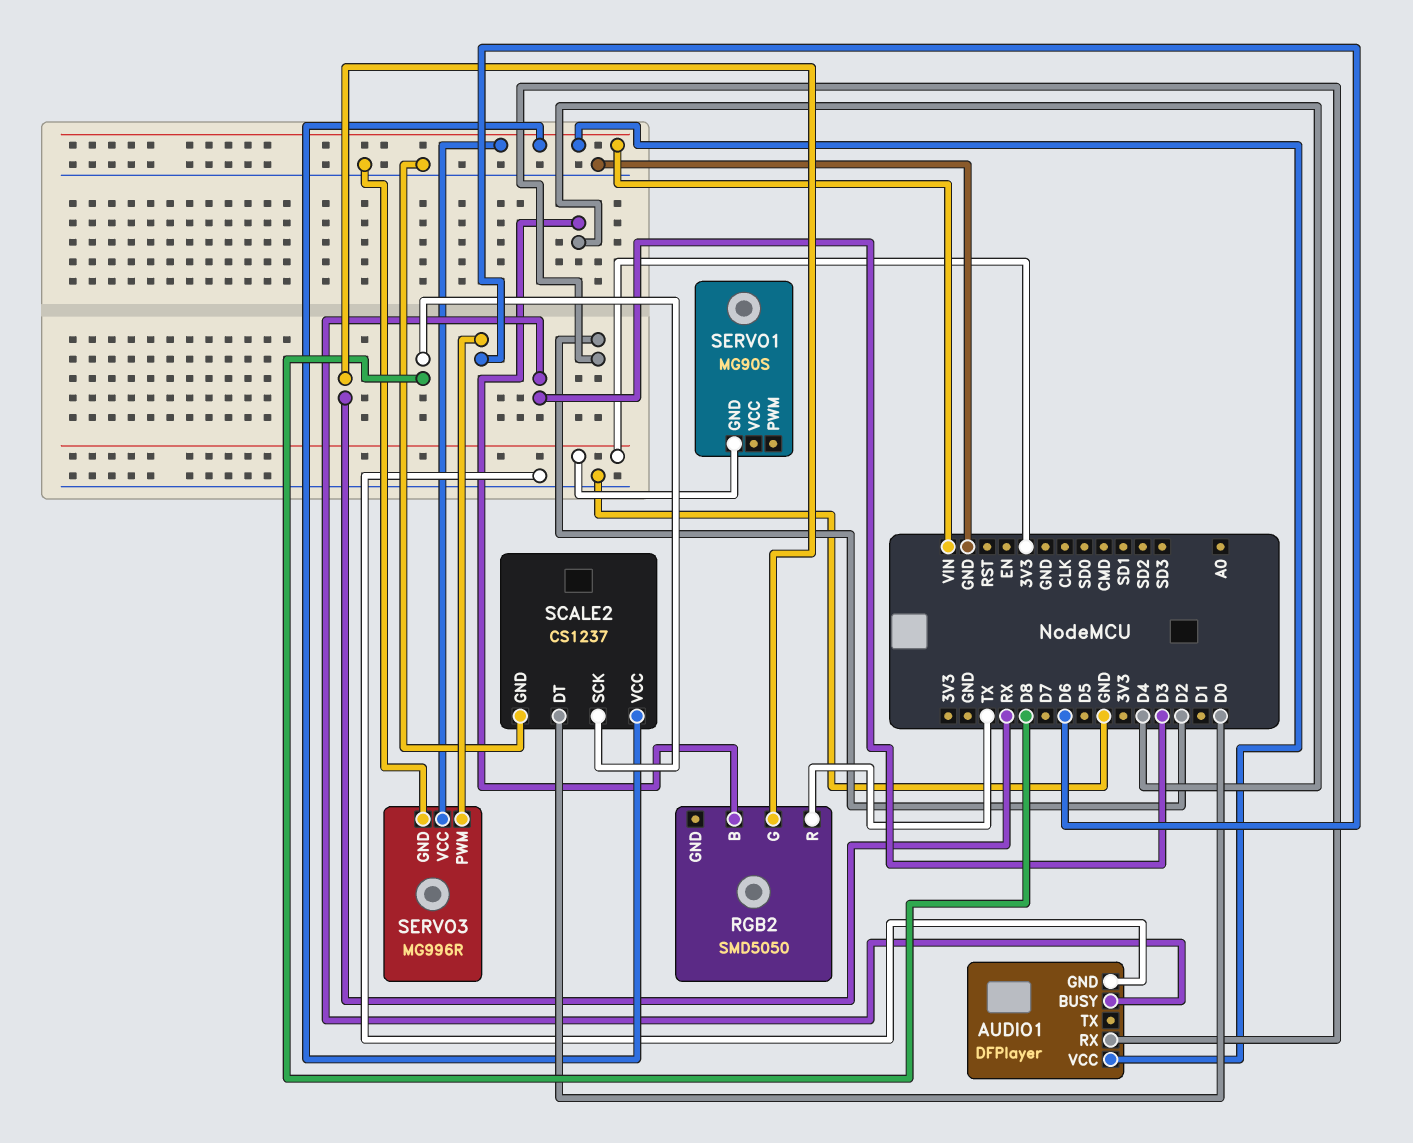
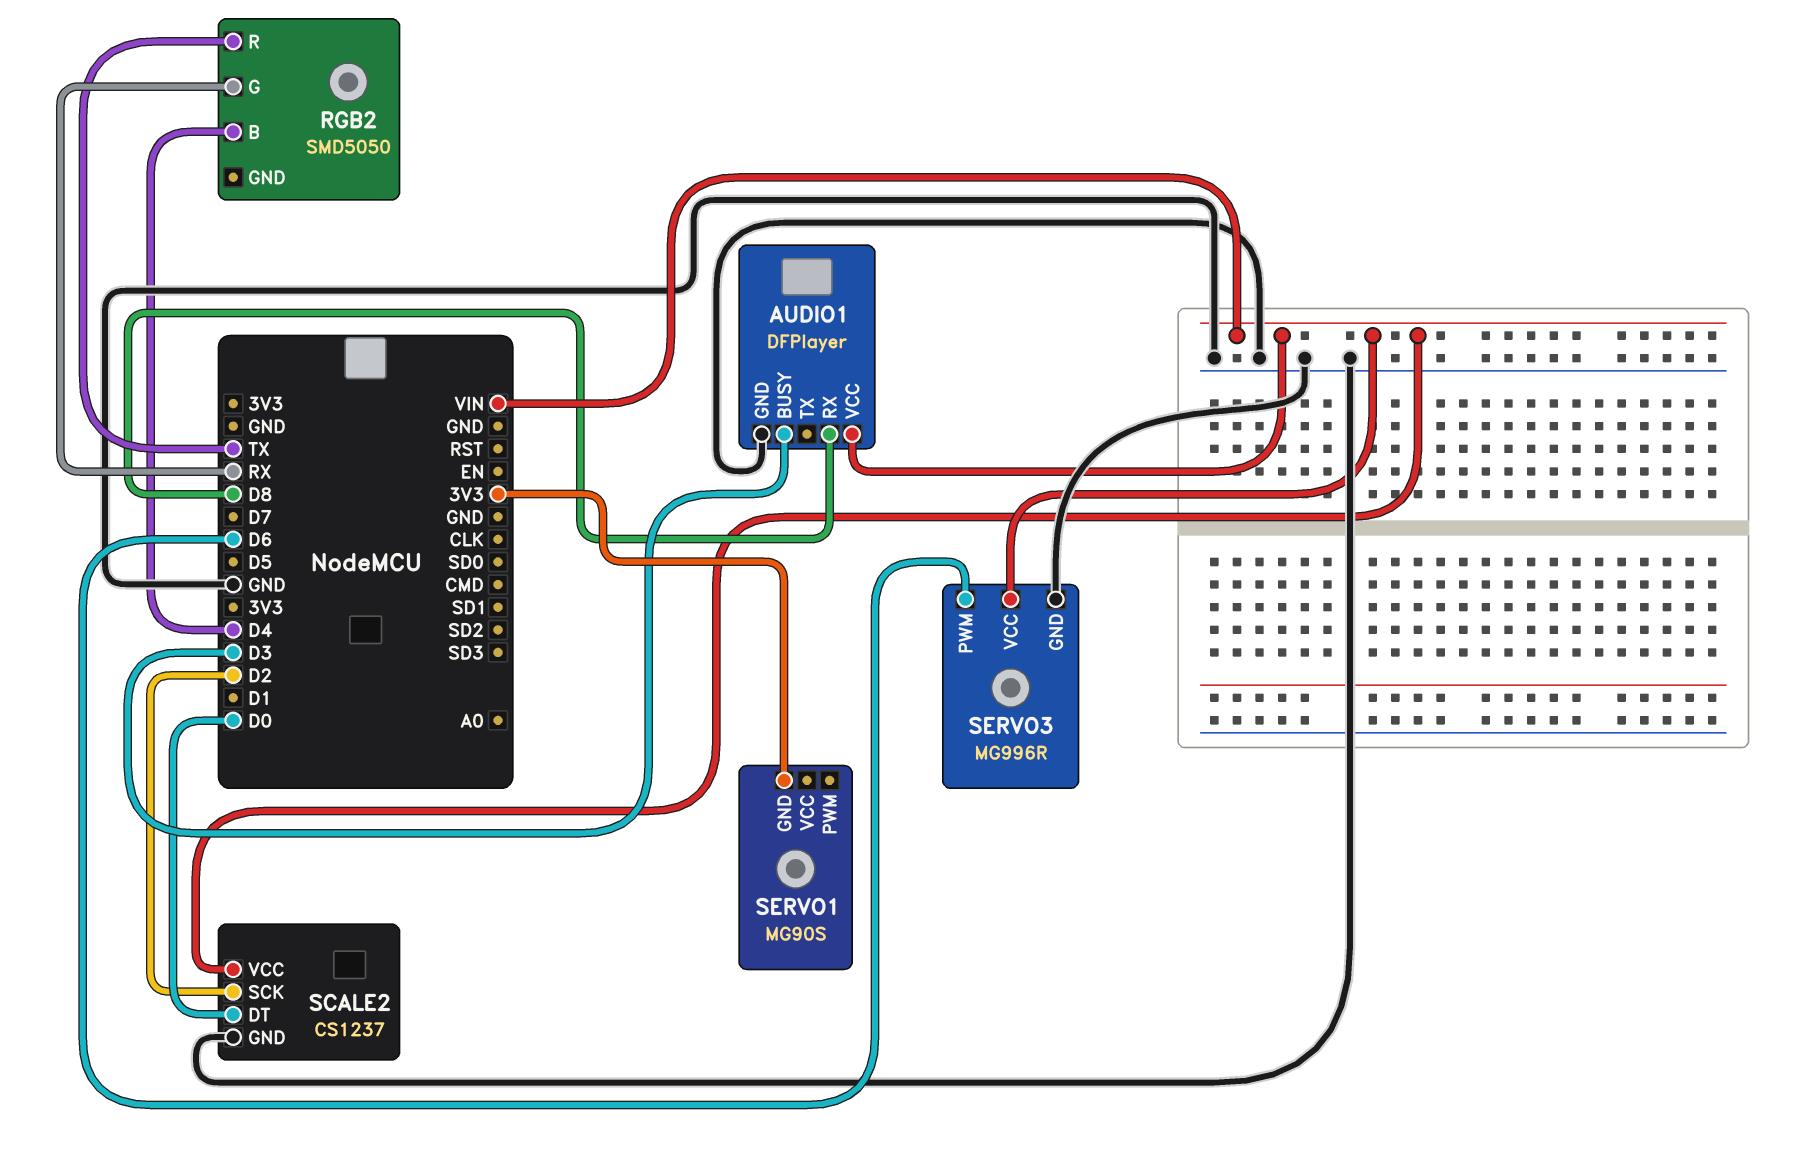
AUDIO1 pin RX: D2 -> D8
SCALE2 pin SCK: D8 -> D2

